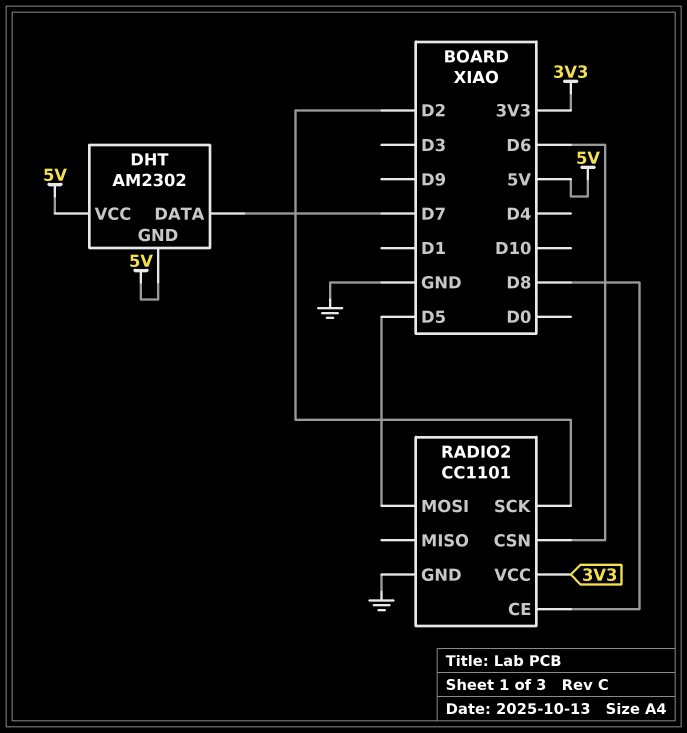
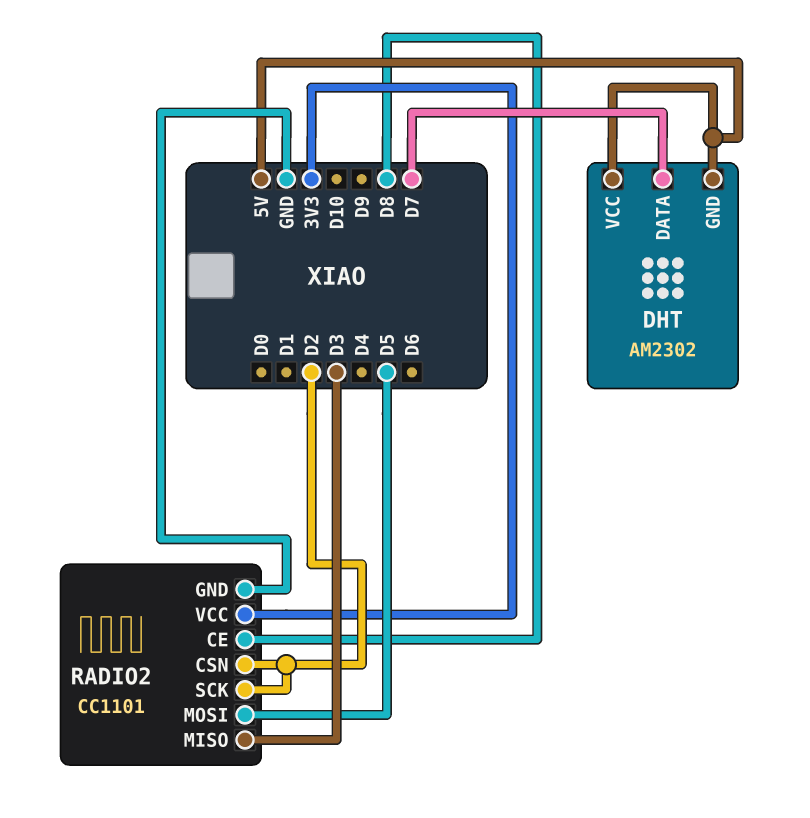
RADIO2 pin CSN: D6 -> D2
RADIO2 pin MISO: none -> D3

